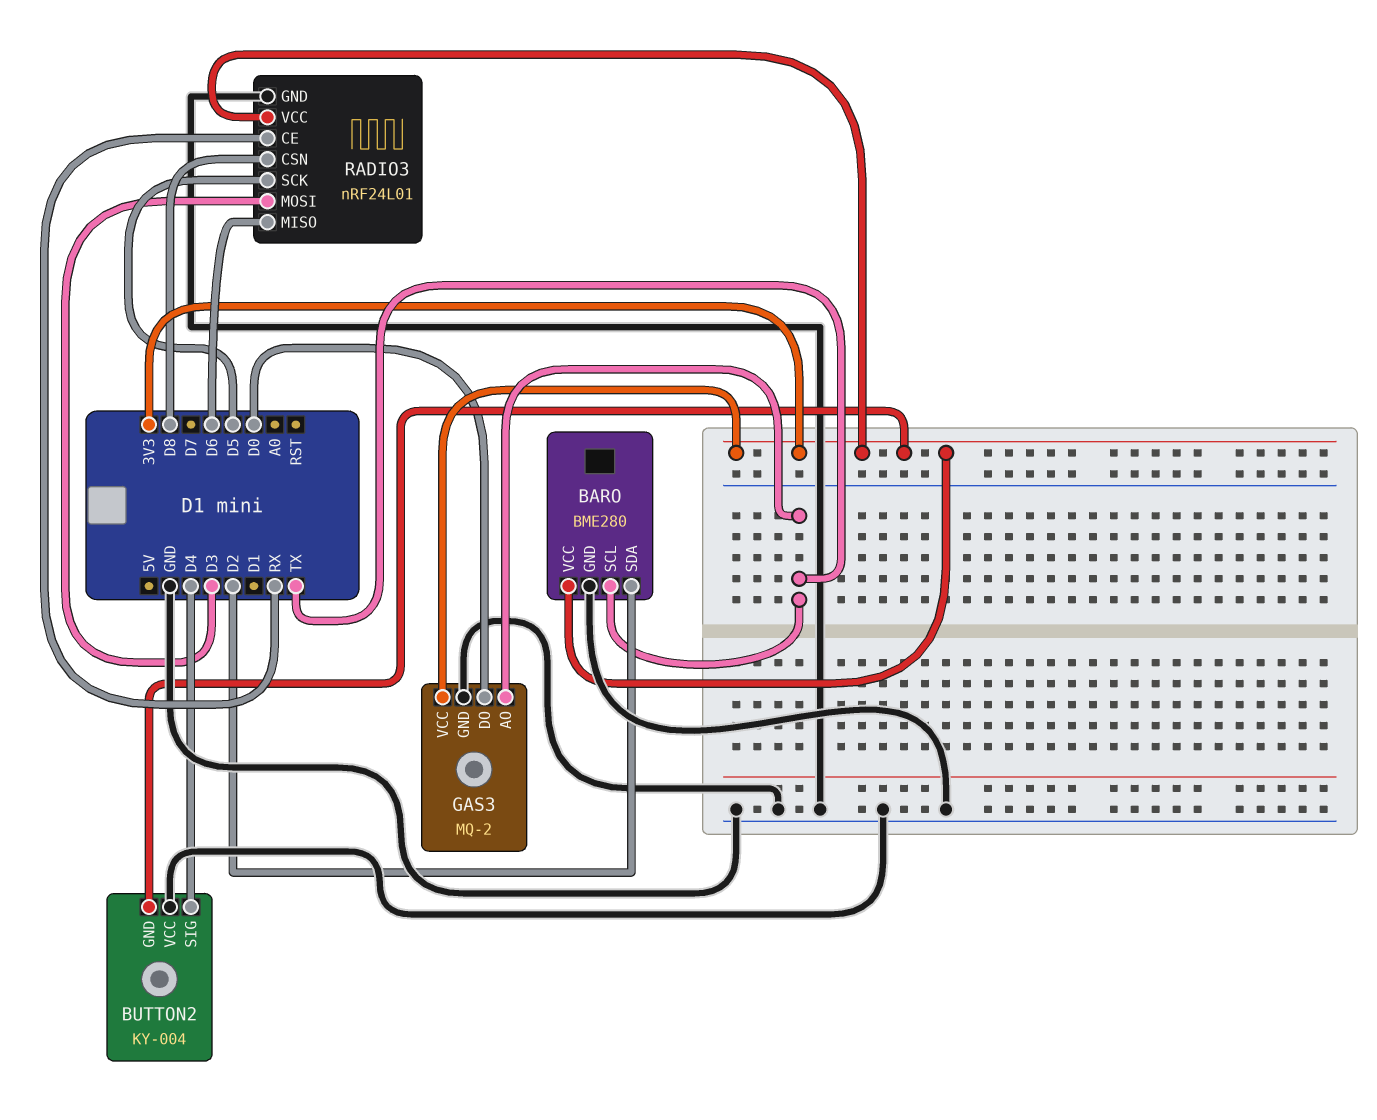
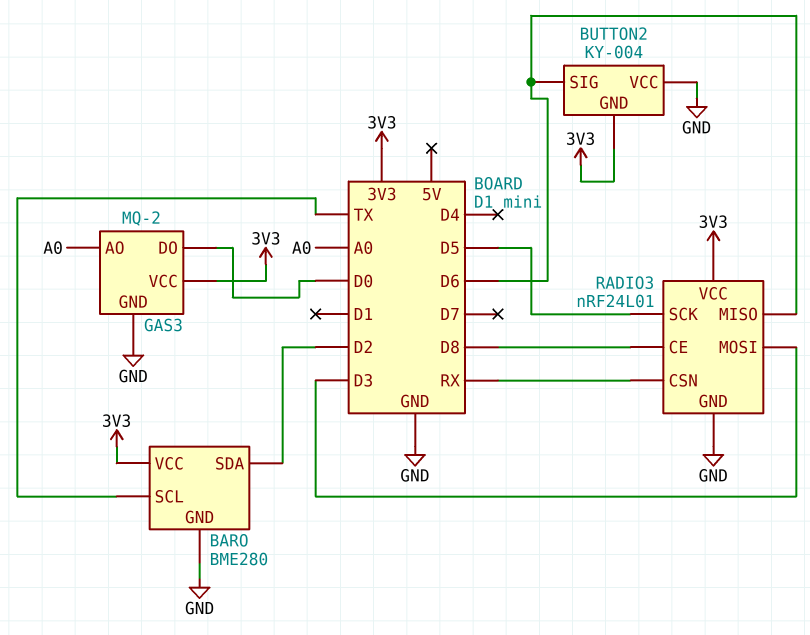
BUTTON2 pin SIG: D4 -> D6
GAS3 pin AO: TX -> A0
RADIO3 pin CE: RX -> D8
RADIO3 pin CSN: D8 -> RX

